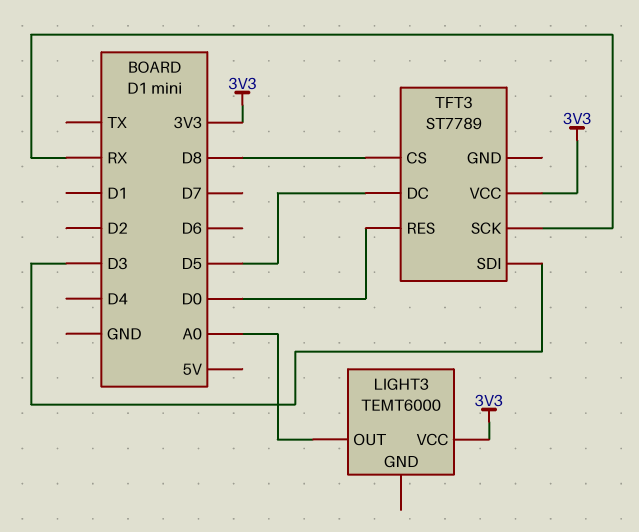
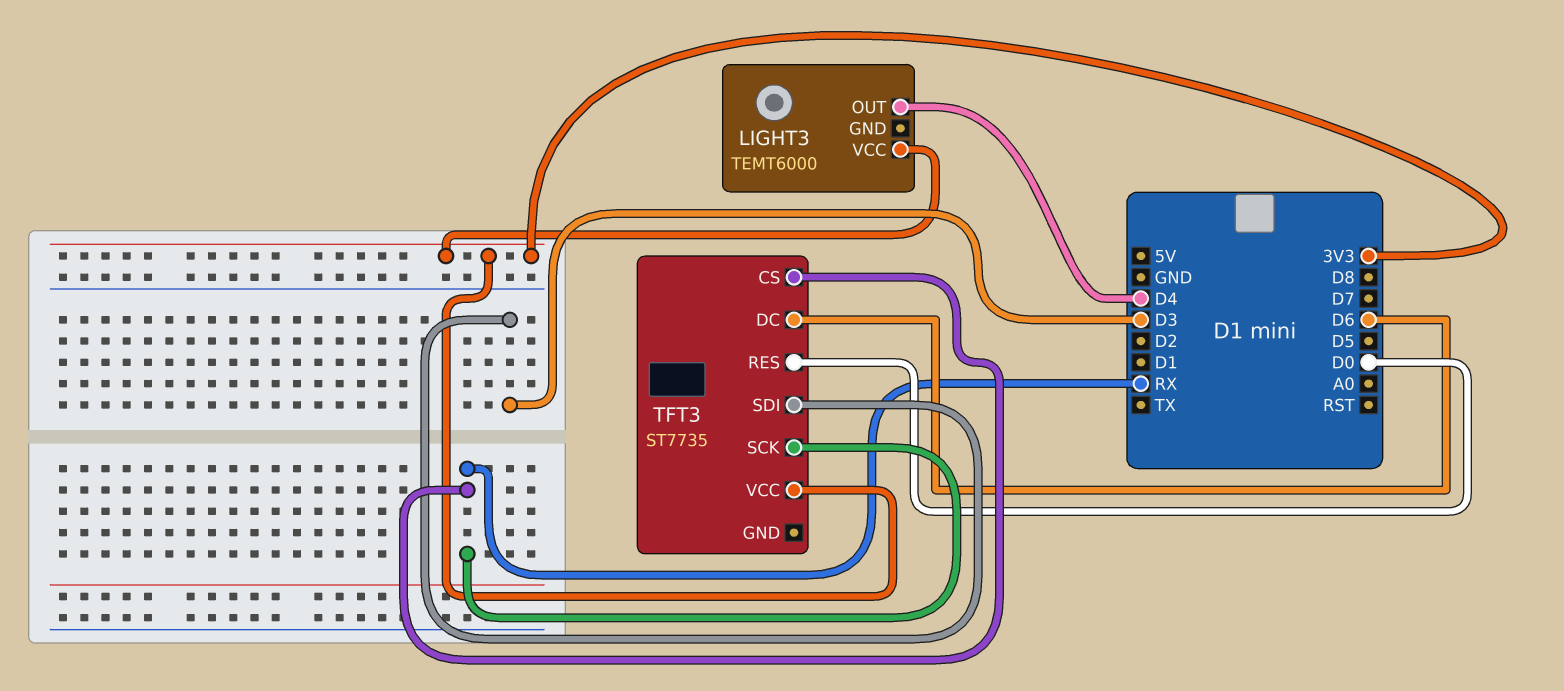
LIGHT3 pin OUT: A0 -> D4
TFT3: ST7789 -> ST7735
TFT3 pin CS: D8 -> RX
TFT3 pin DC: D5 -> D6

